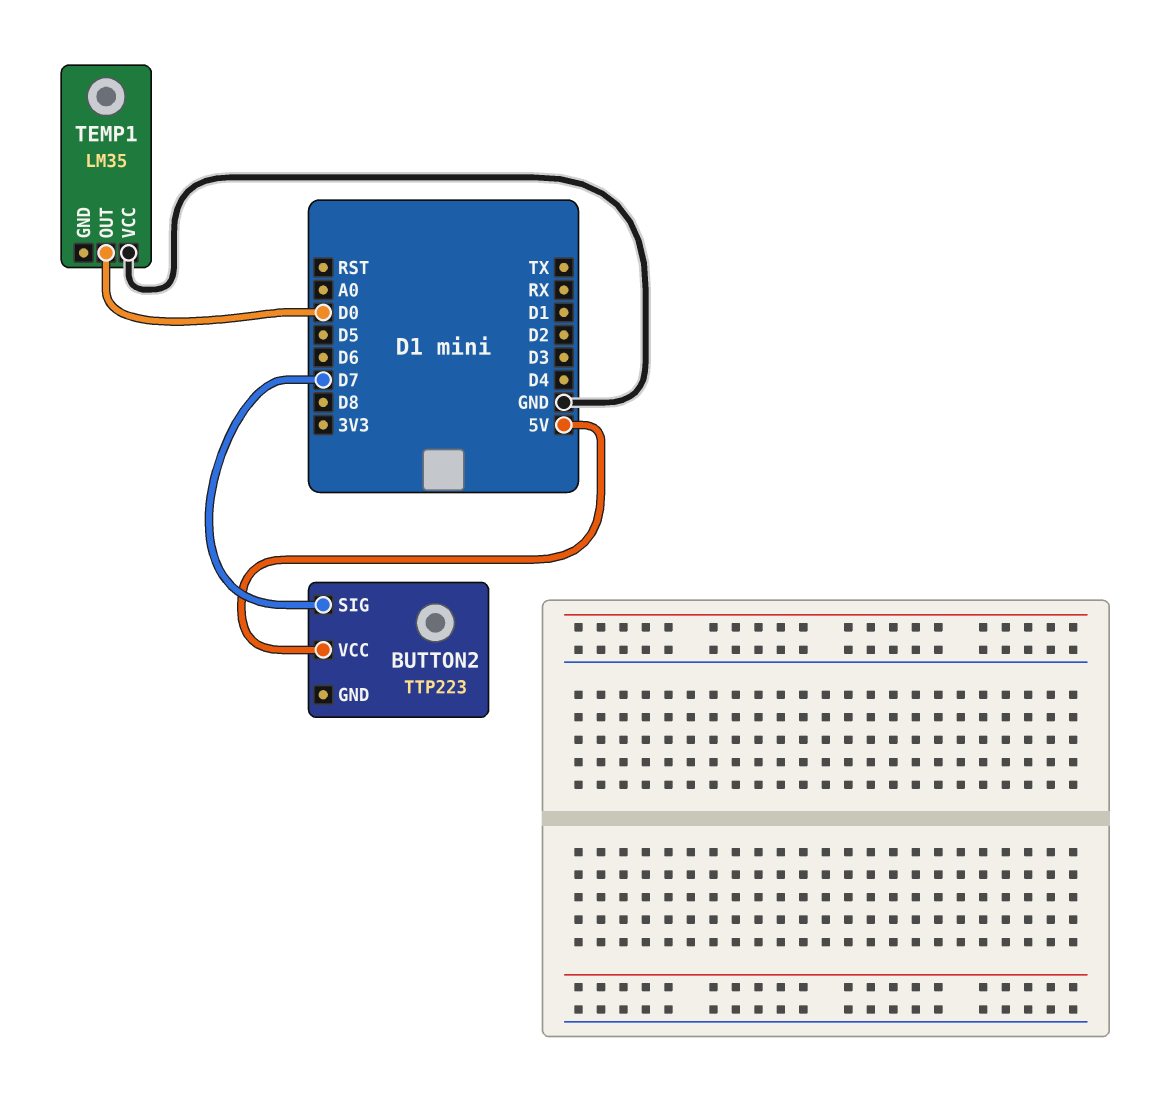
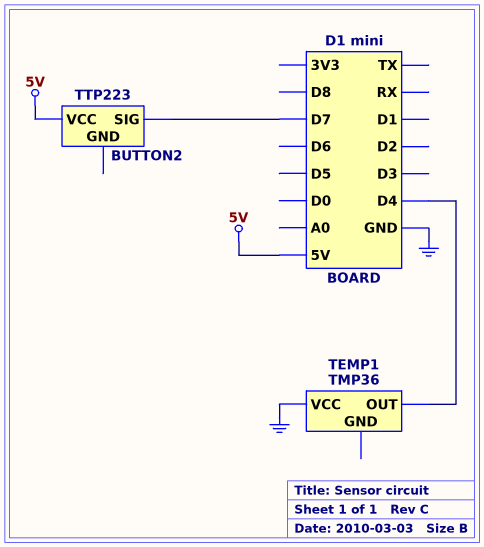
TEMP1: LM35 -> TMP36
TEMP1 pin OUT: D0 -> D4

